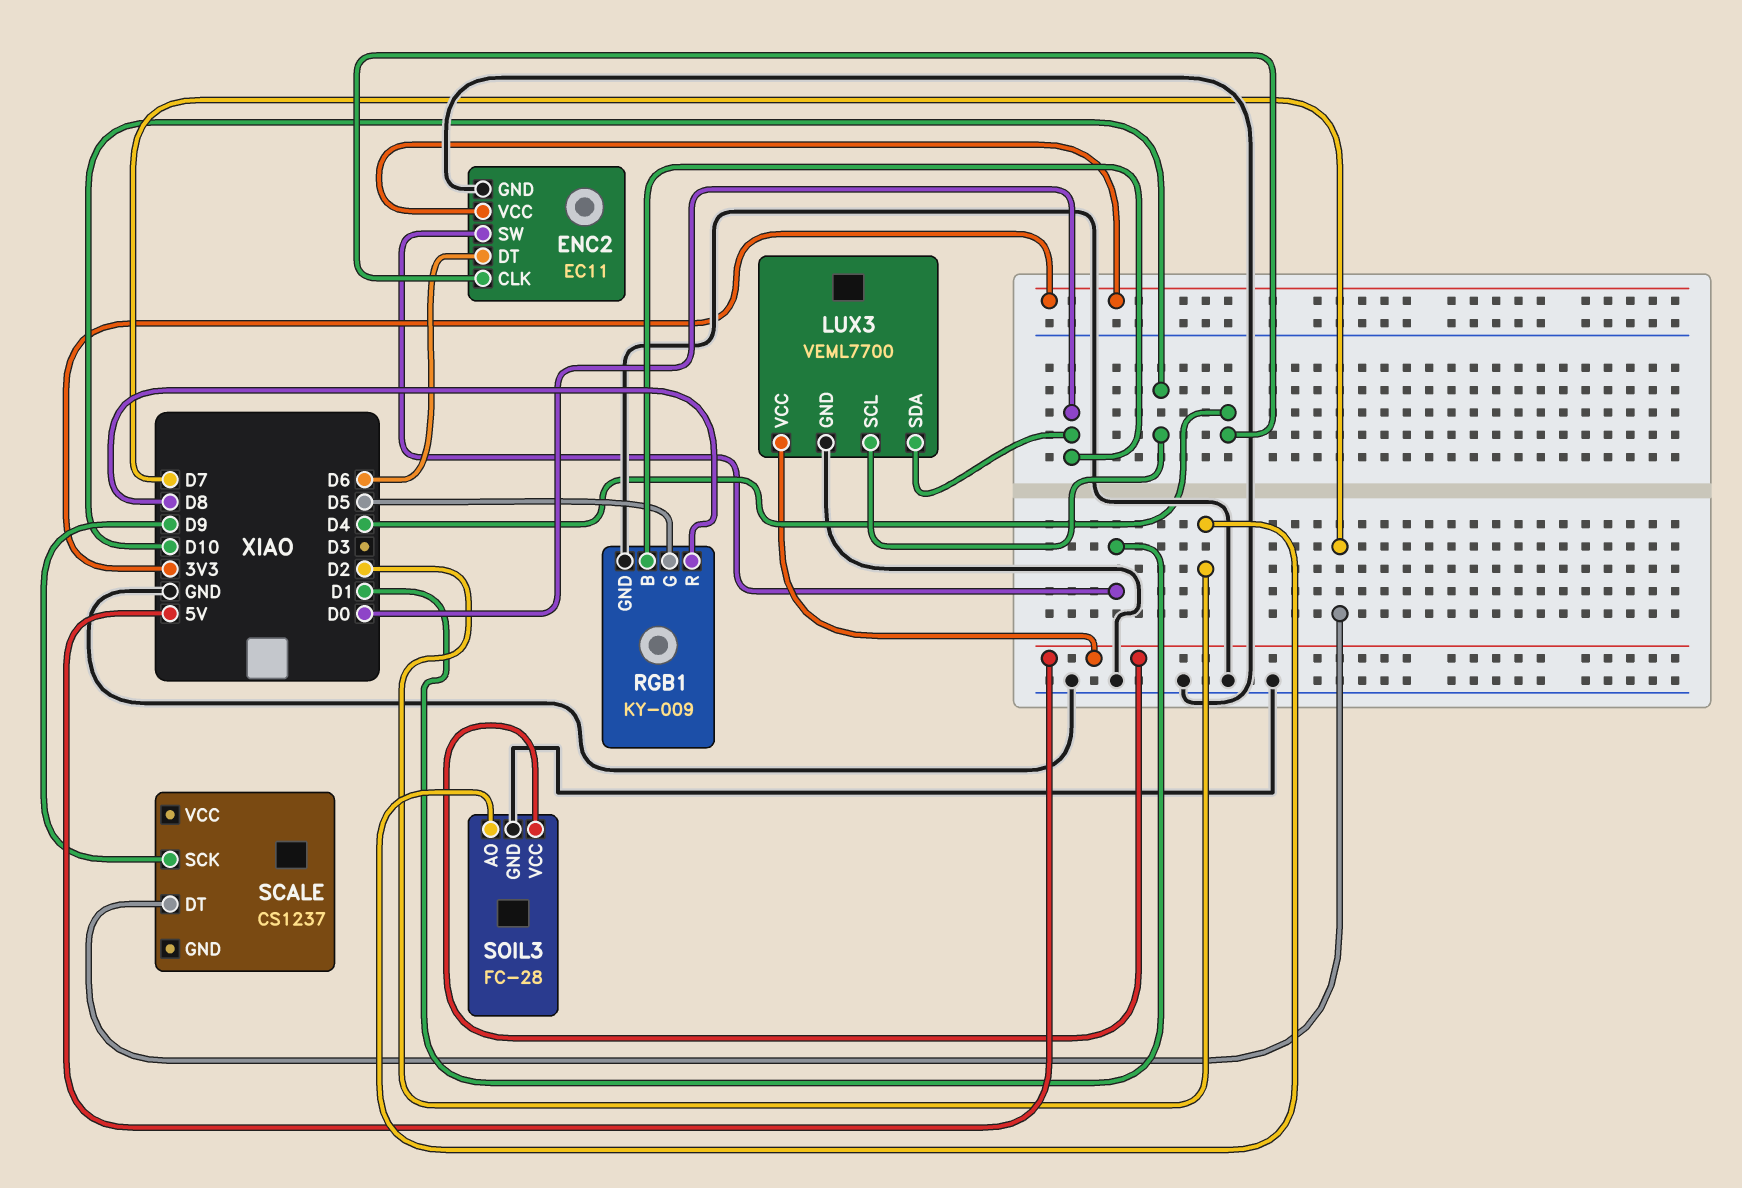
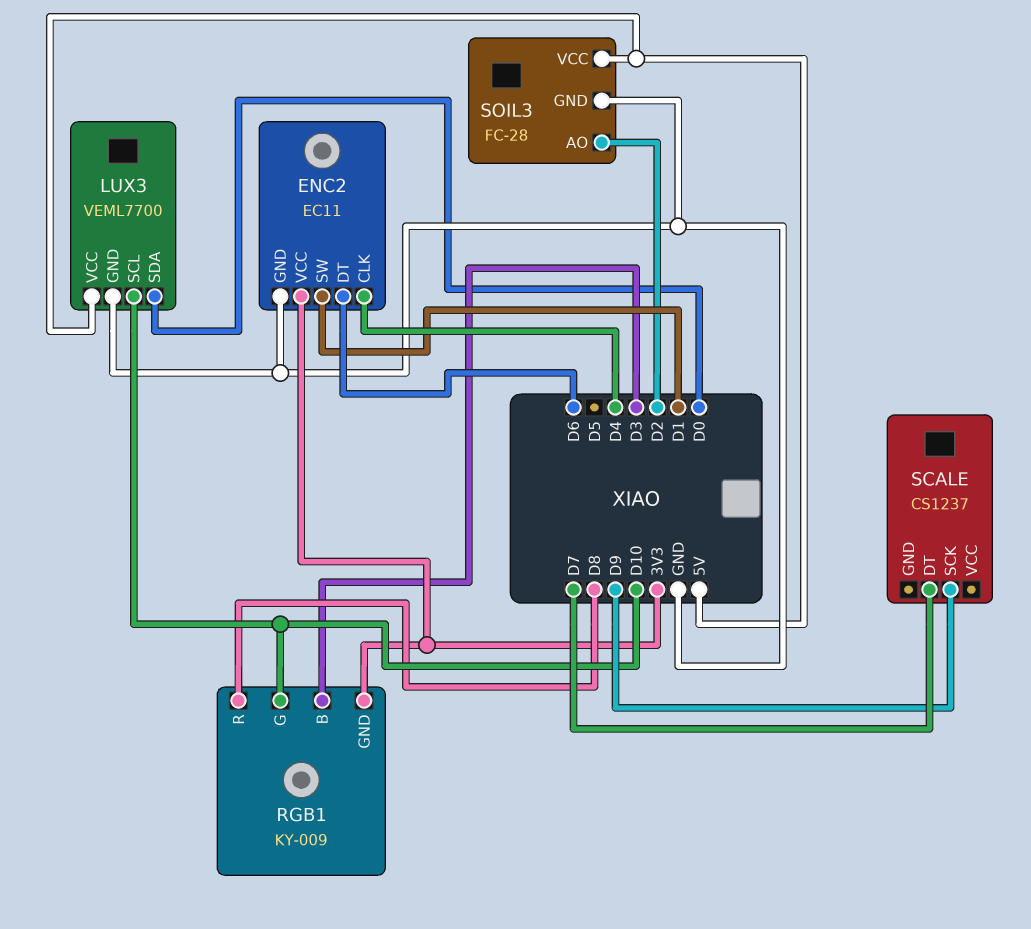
RGB1 pin B: D0 -> D3
RGB1 pin G: D5 -> D10
RGB1 pin GND: GND -> 3V3

